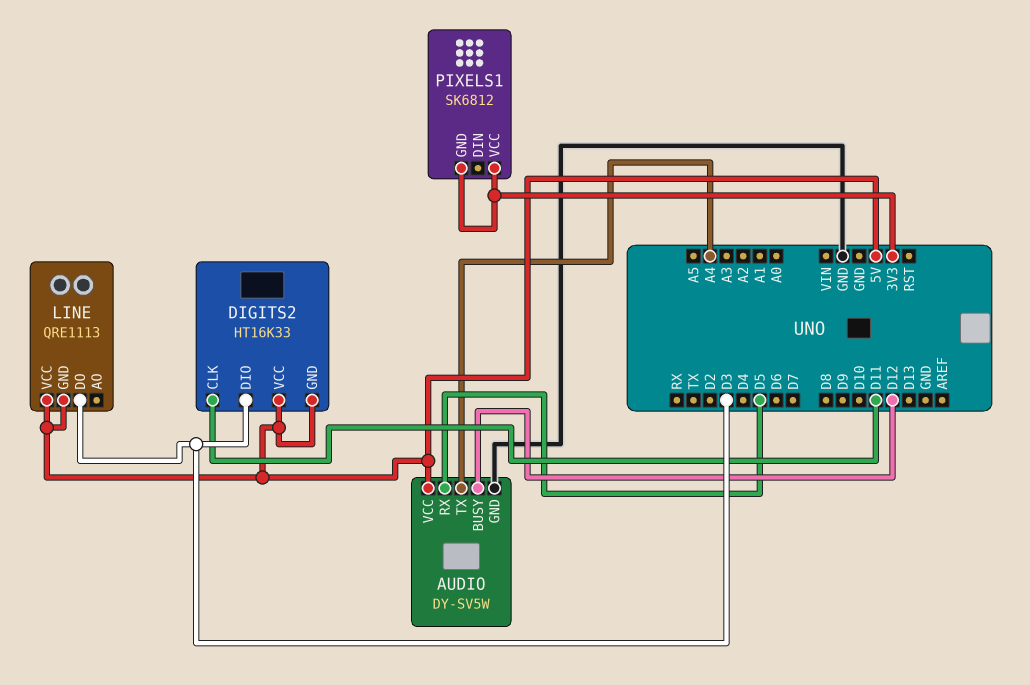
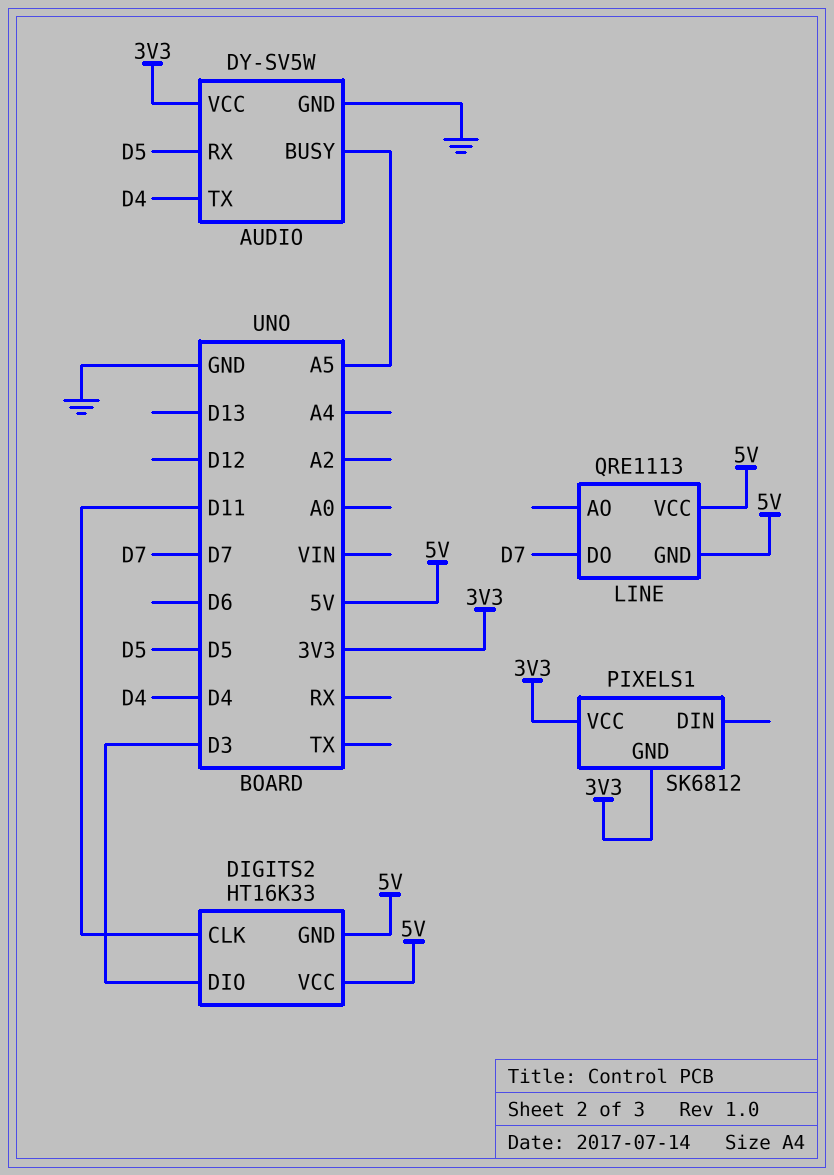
AUDIO pin BUSY: D12 -> A5
AUDIO pin TX: A4 -> D4
AUDIO pin VCC: 5V -> 3V3
LINE pin DO: D3 -> D7

